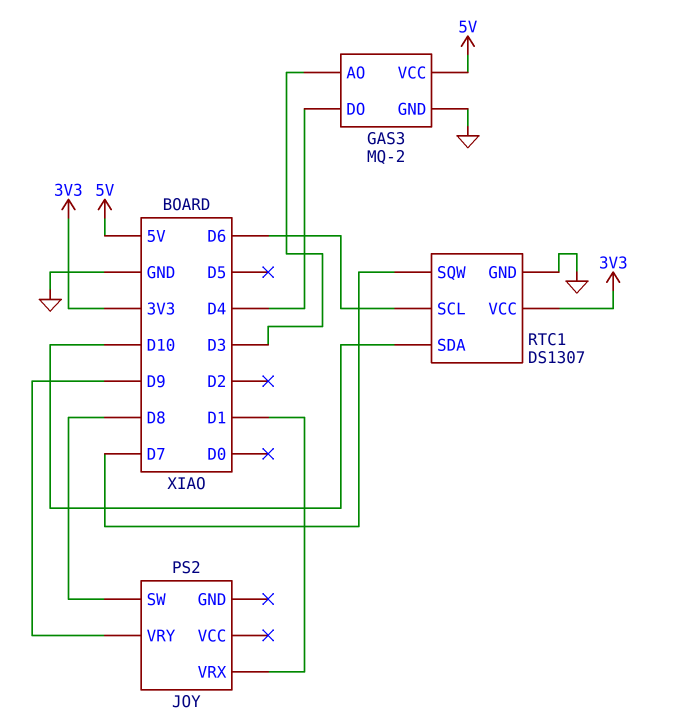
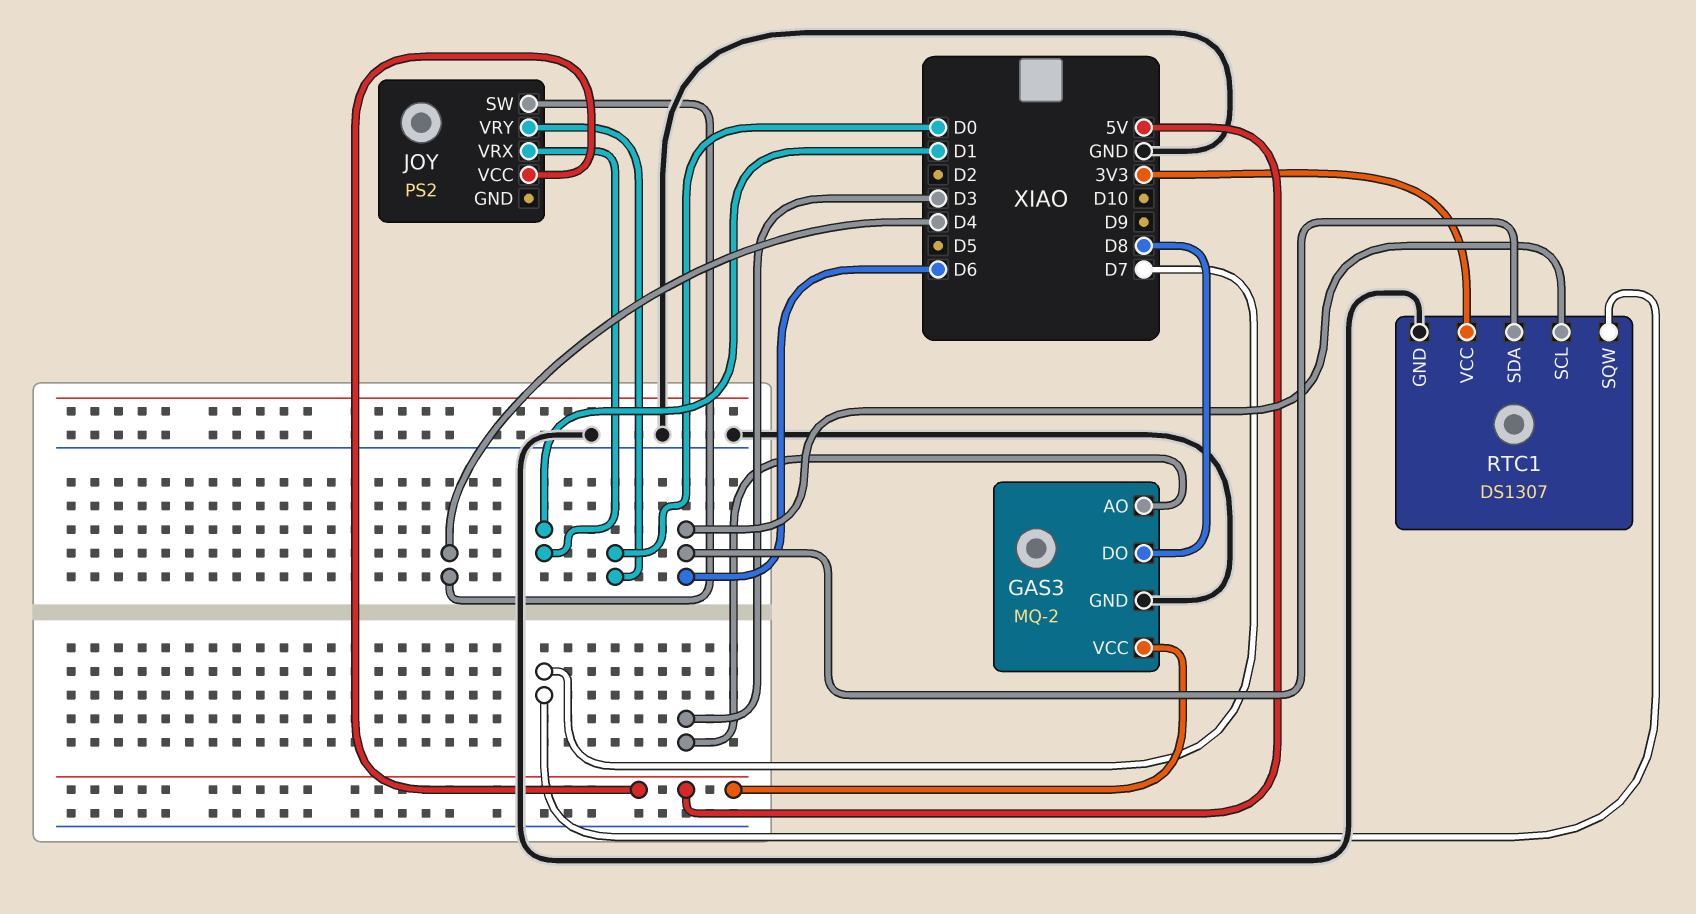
GAS3 pin DO: D4 -> D8
JOY pin SW: D8 -> D4
JOY pin VCC: none -> 5V
JOY pin VRY: D9 -> D0
RTC1 pin SDA: D10 -> D6

